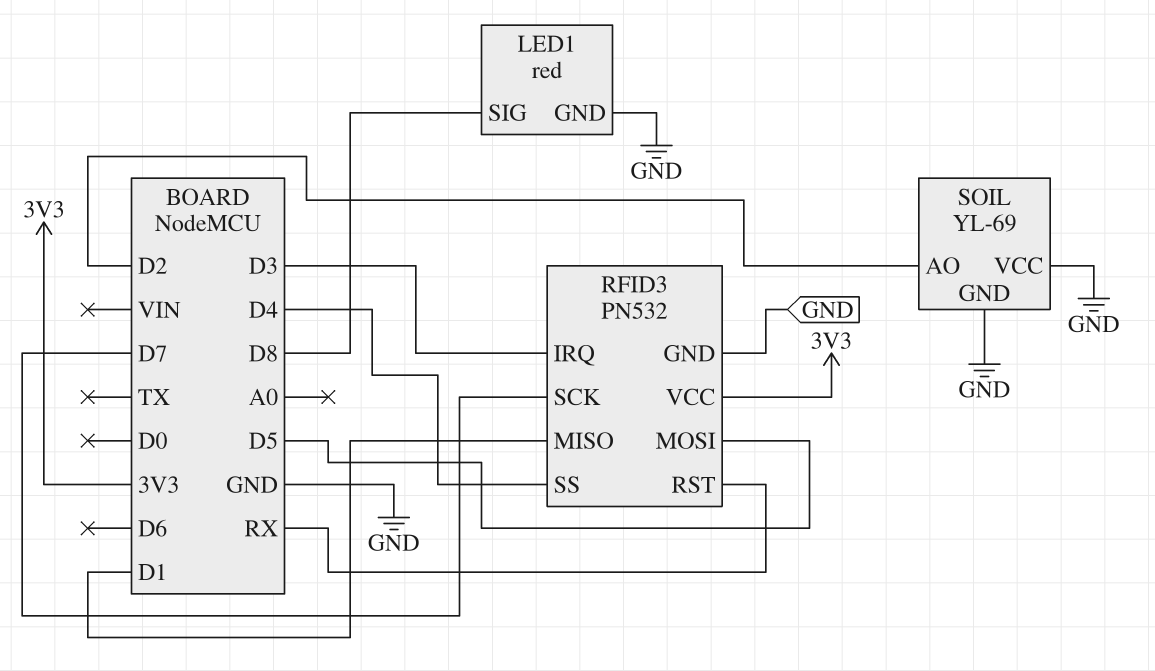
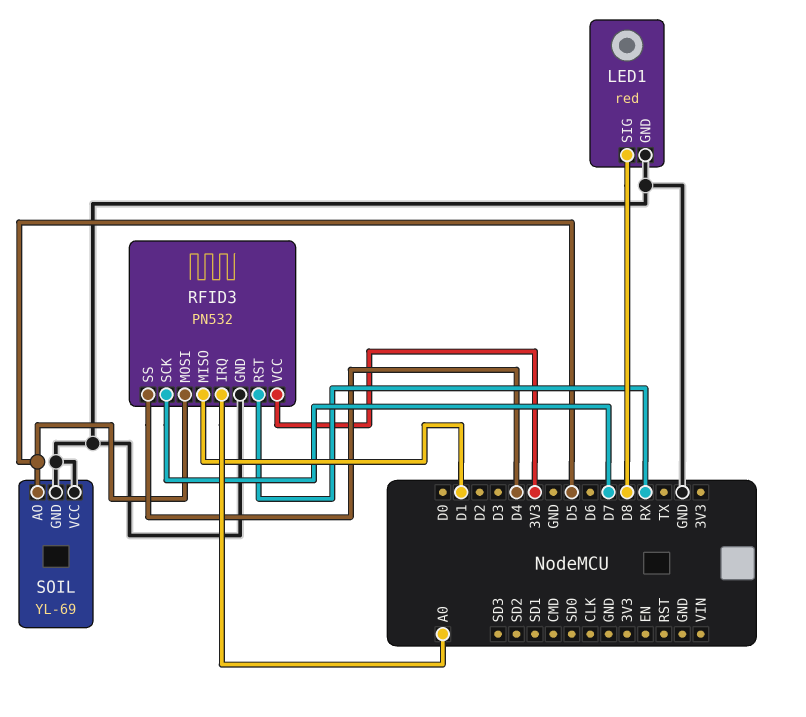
RFID3 pin IRQ: D3 -> A0
SOIL pin AO: D2 -> D5

